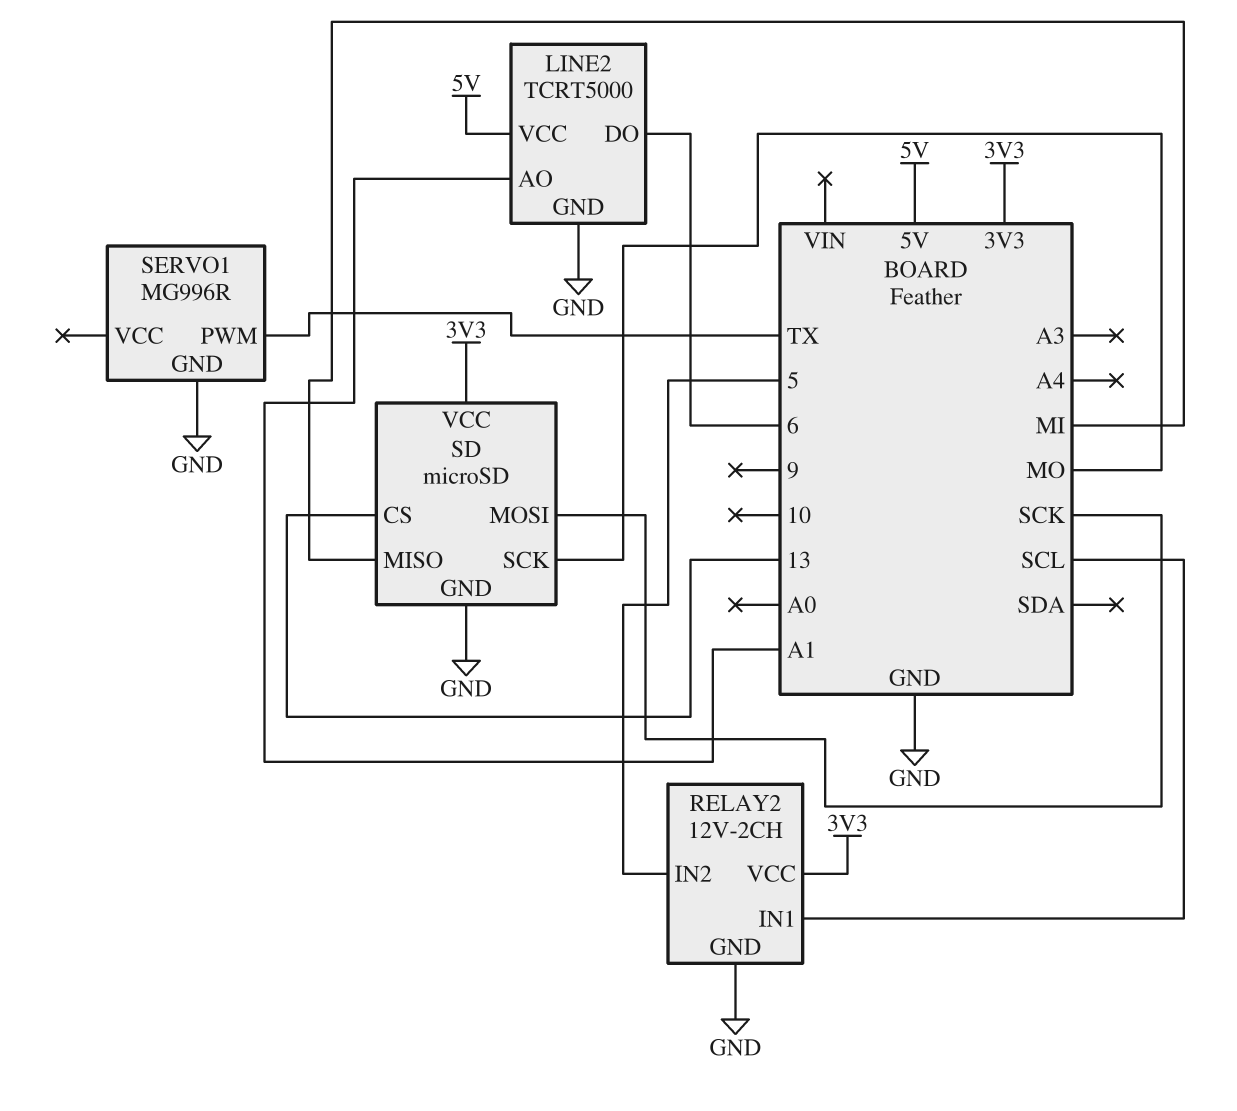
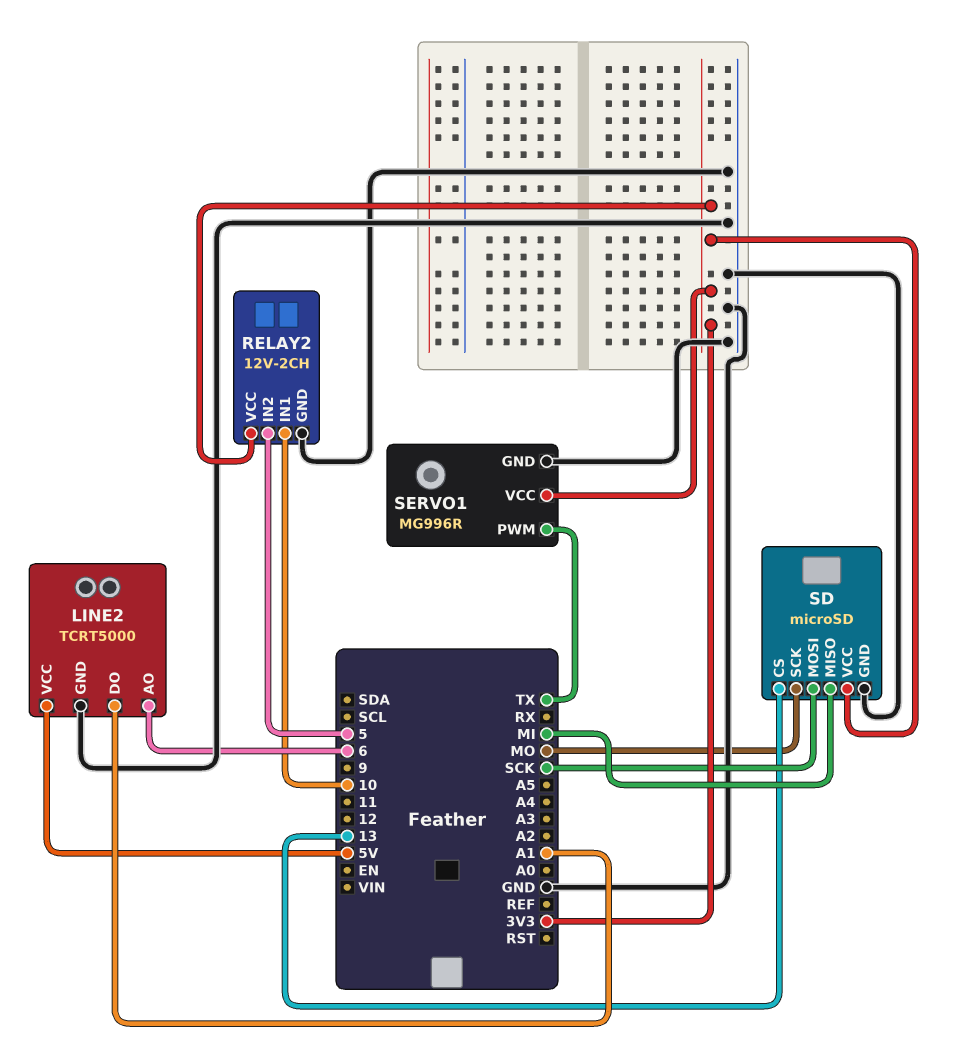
LINE2 pin AO: A1 -> 6
LINE2 pin DO: 6 -> A1
RELAY2 pin IN1: SCL -> 10
SERVO1 pin VCC: none -> 3V3

